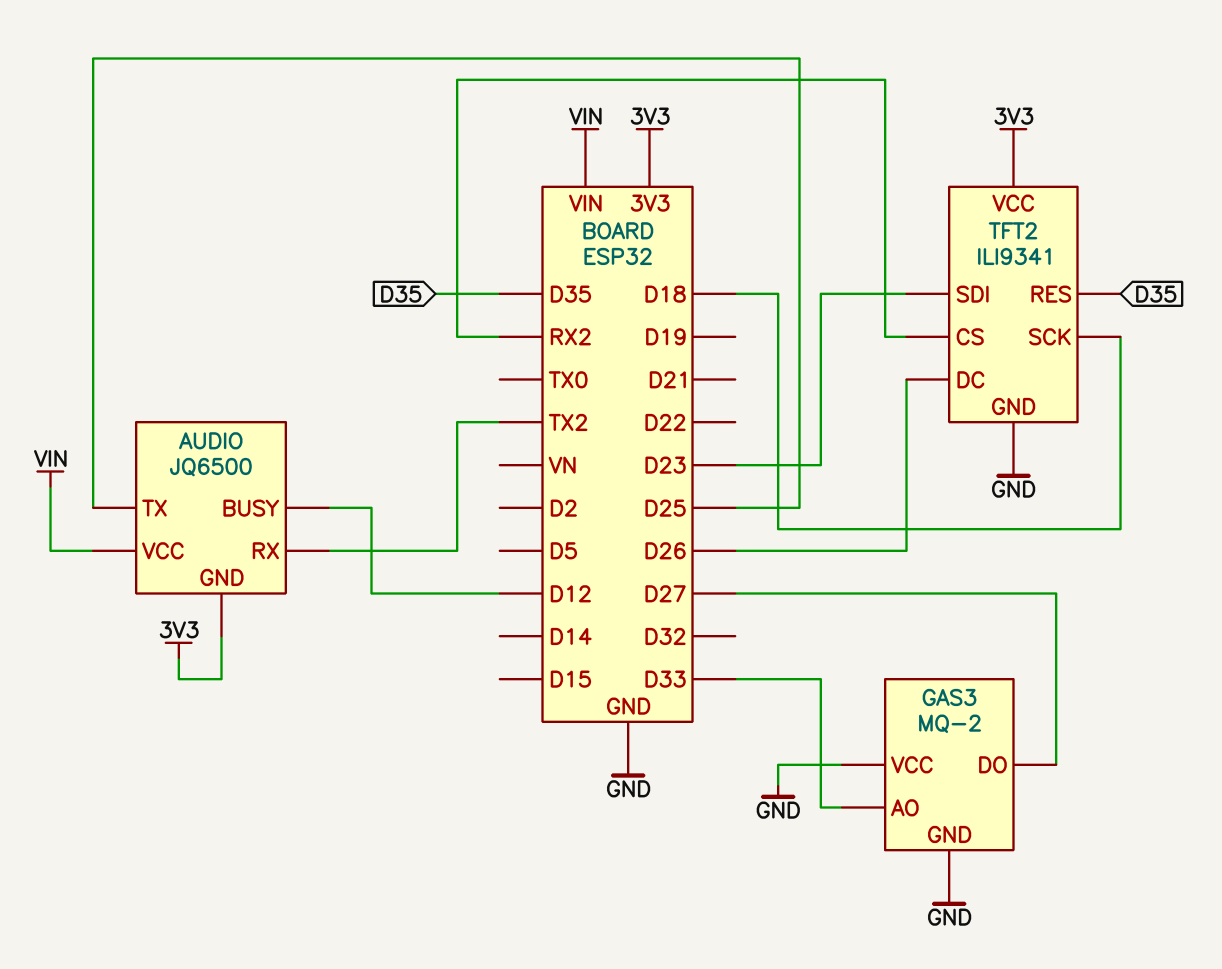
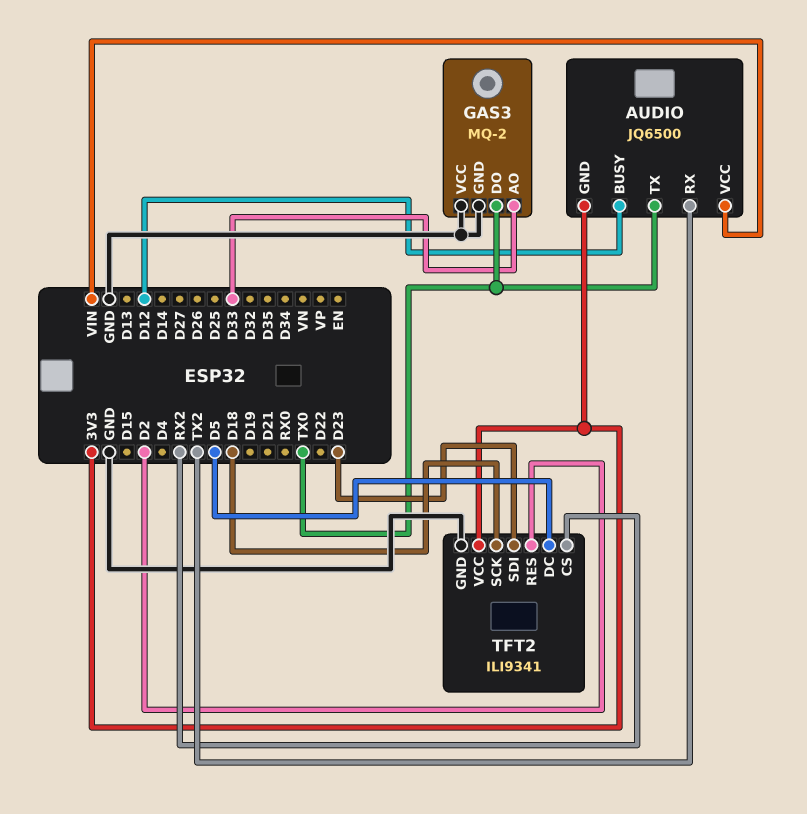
AUDIO pin TX: D25 -> TX0
GAS3 pin DO: D27 -> TX0
TFT2 pin DC: D26 -> D5
TFT2 pin RES: D35 -> D2

